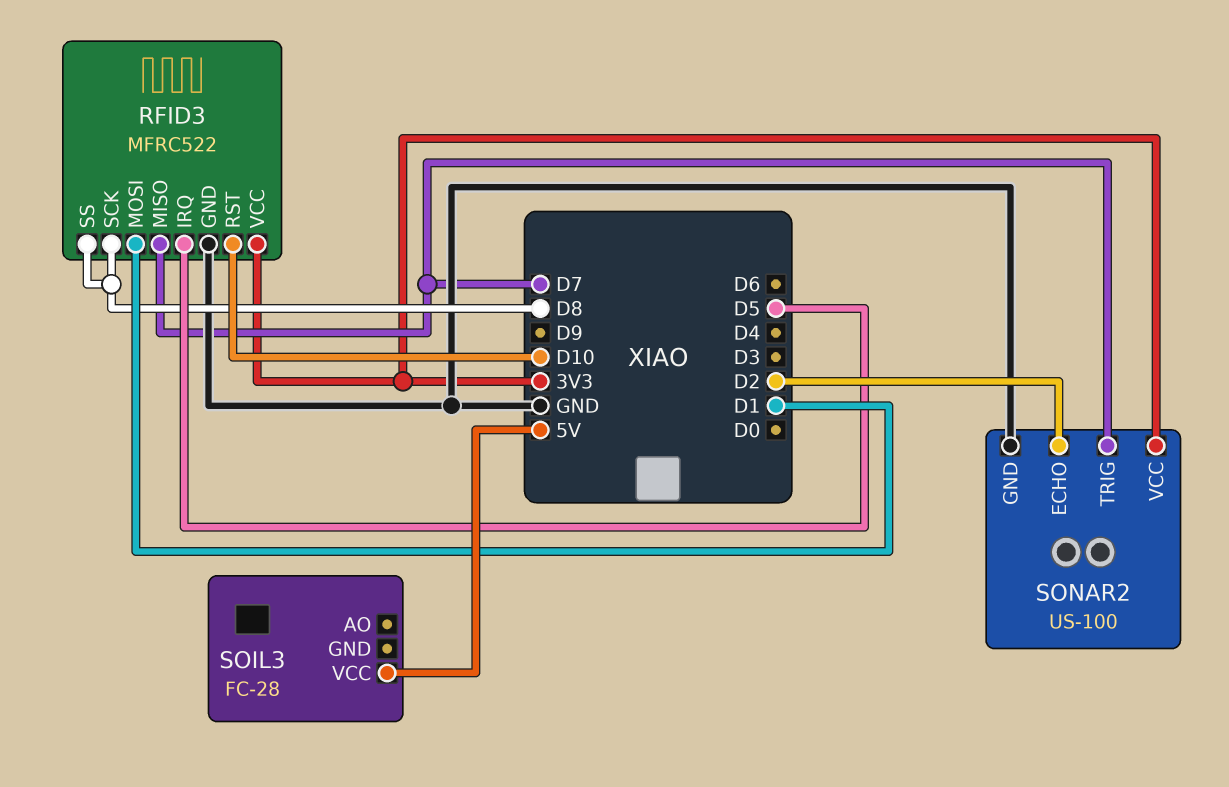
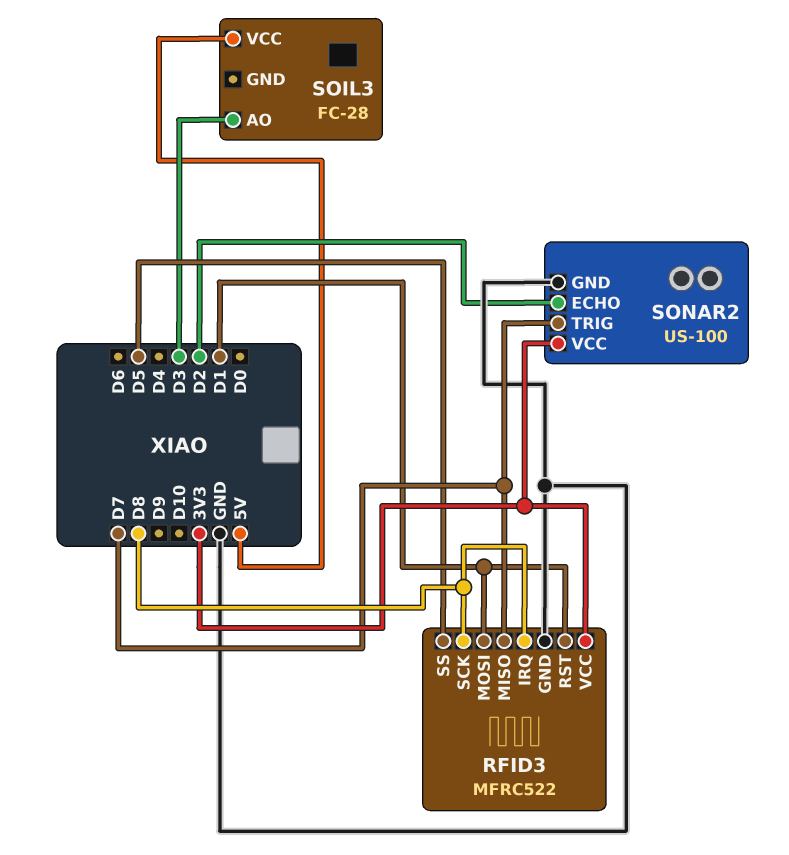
RFID3 pin IRQ: D5 -> D8
RFID3 pin RST: D10 -> D1
RFID3 pin SS: D8 -> D5
SOIL3 pin AO: none -> D3

